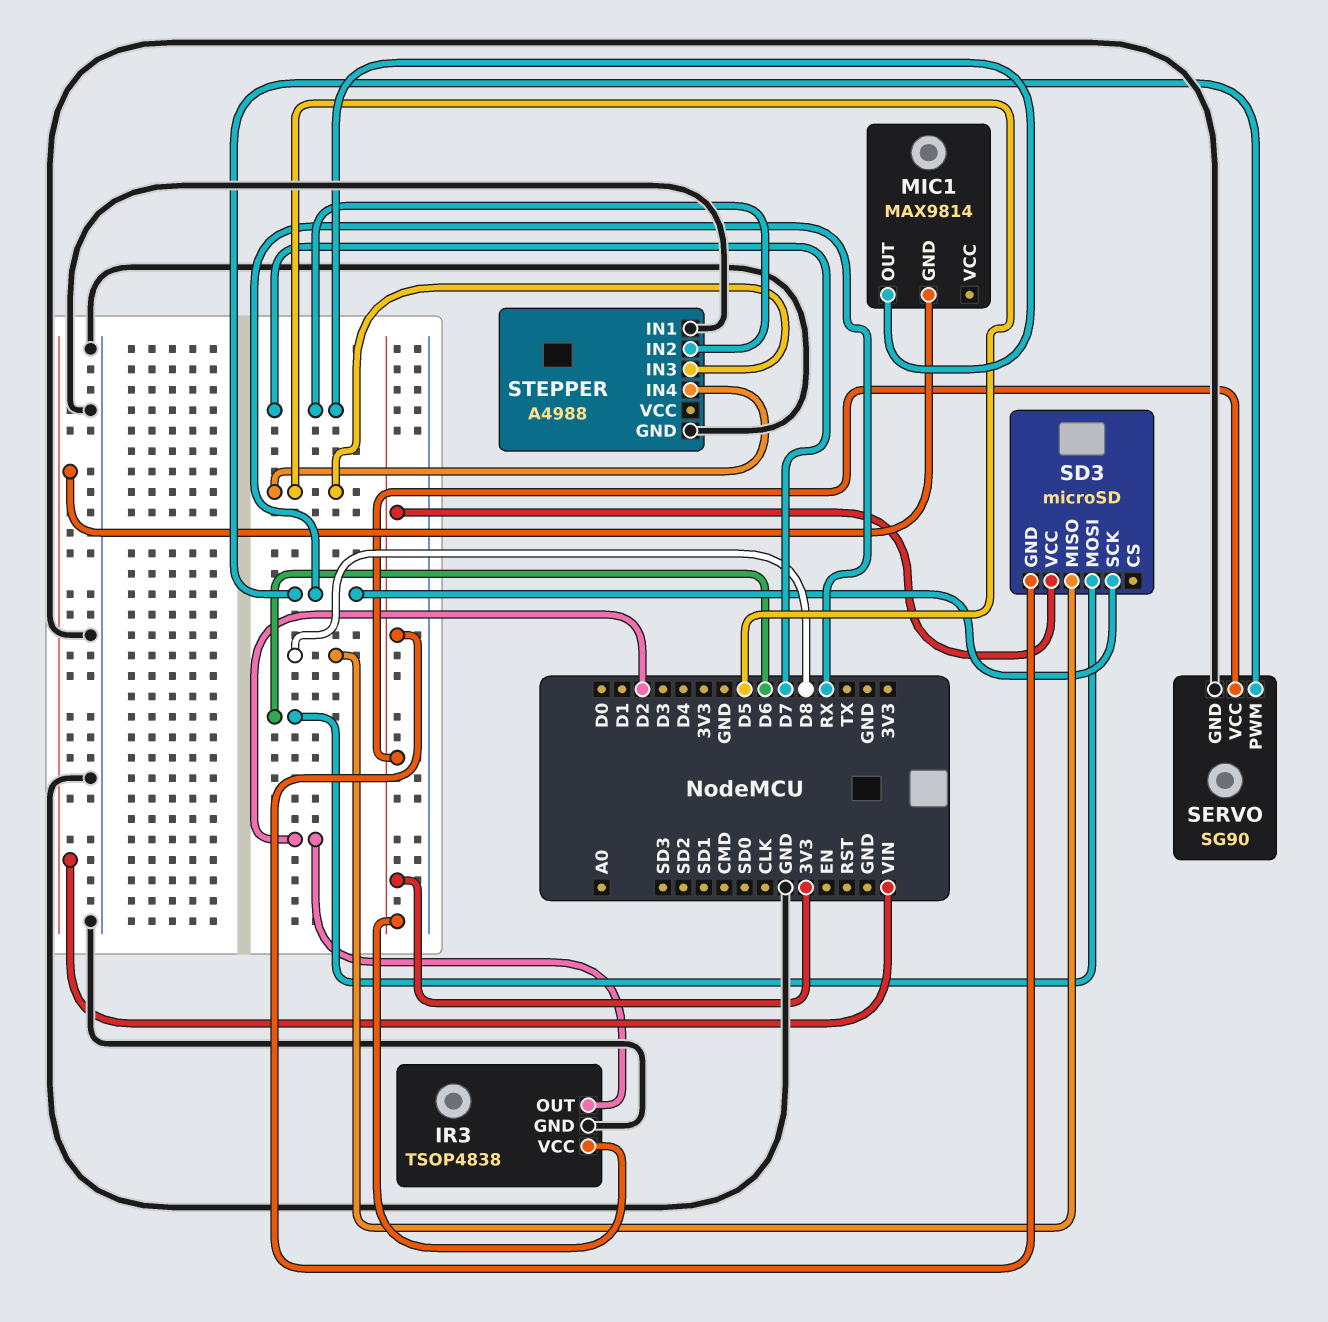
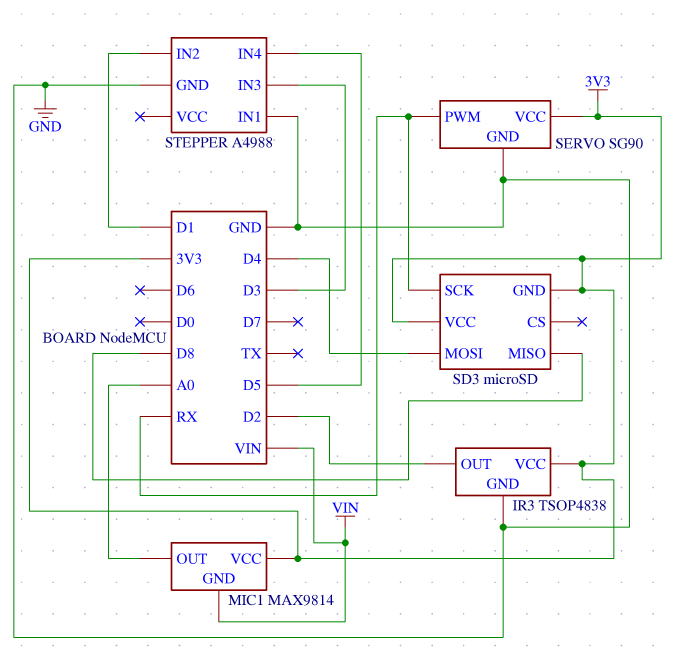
MIC1 pin OUT: D7 -> A0
MIC1 pin VCC: none -> 3V3
SD3 pin MOSI: D6 -> D4
STEPPER pin IN2: D7 -> D1
STEPPER pin IN3: D5 -> D3

